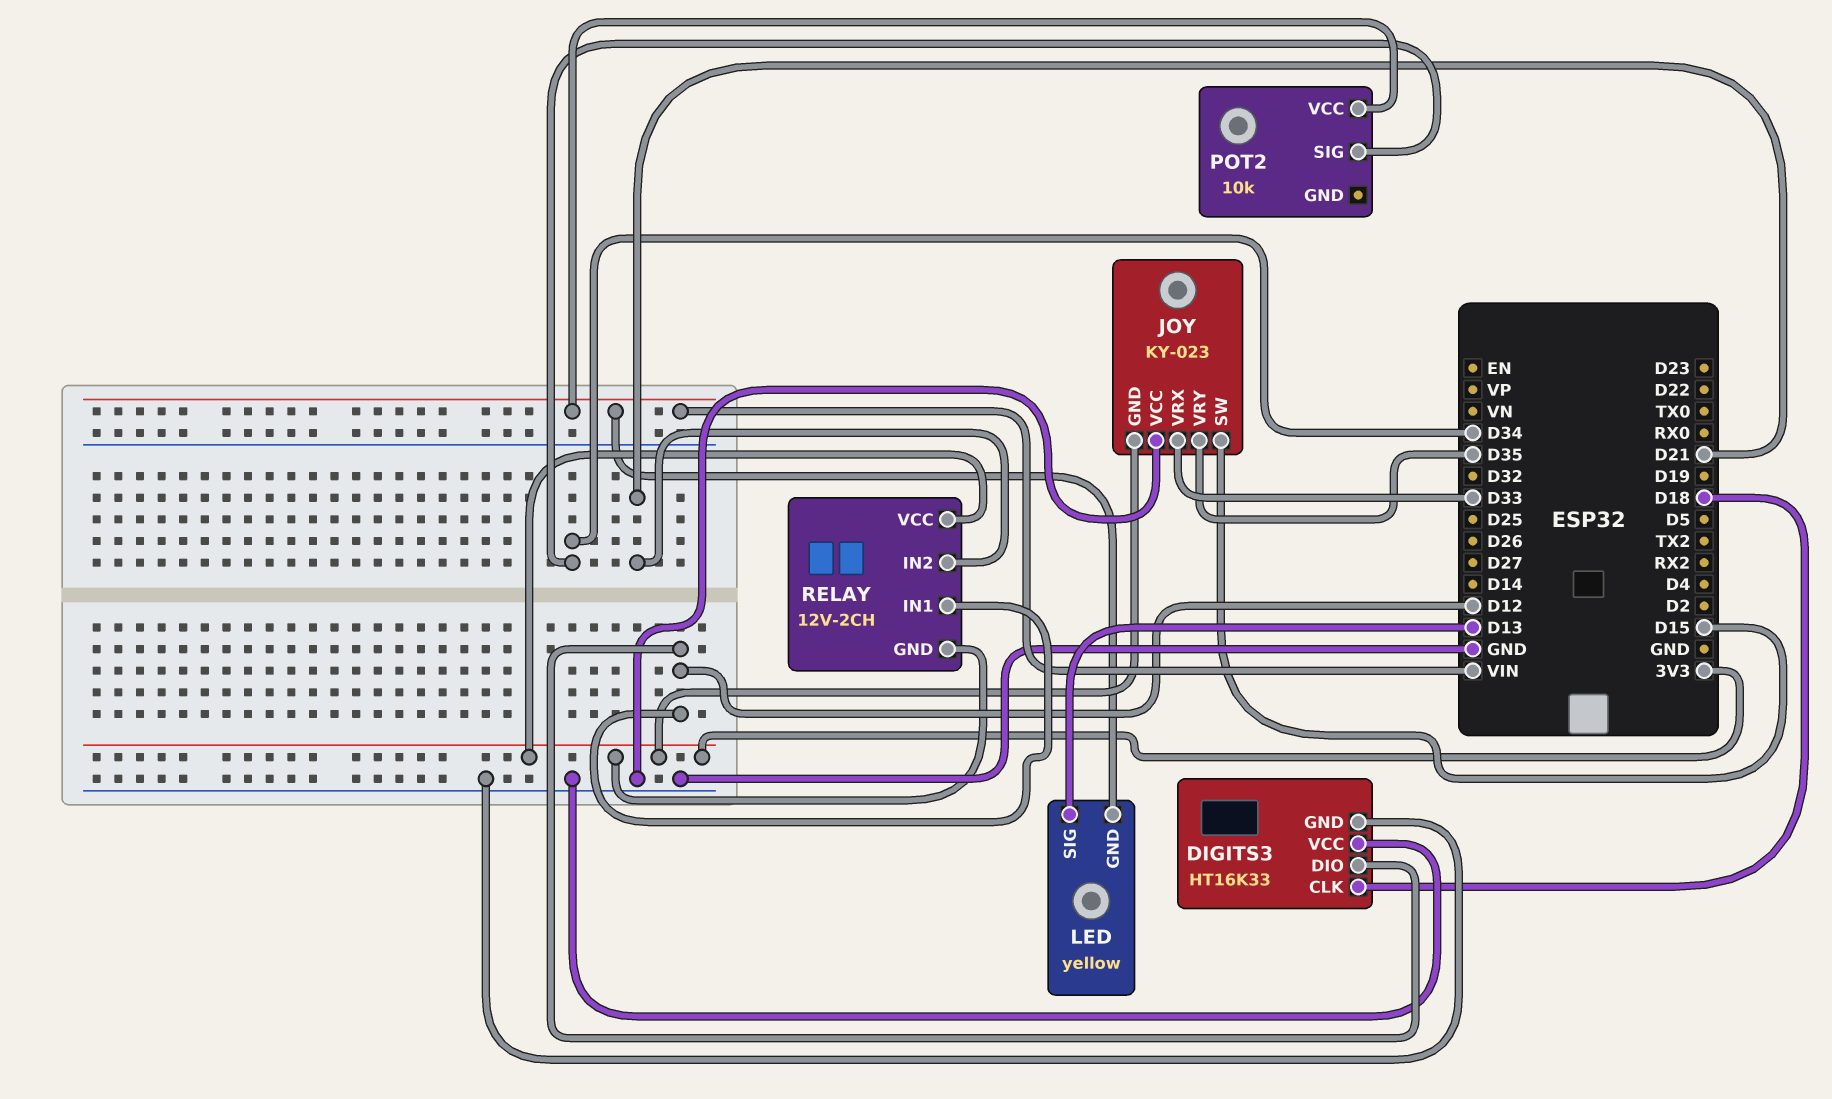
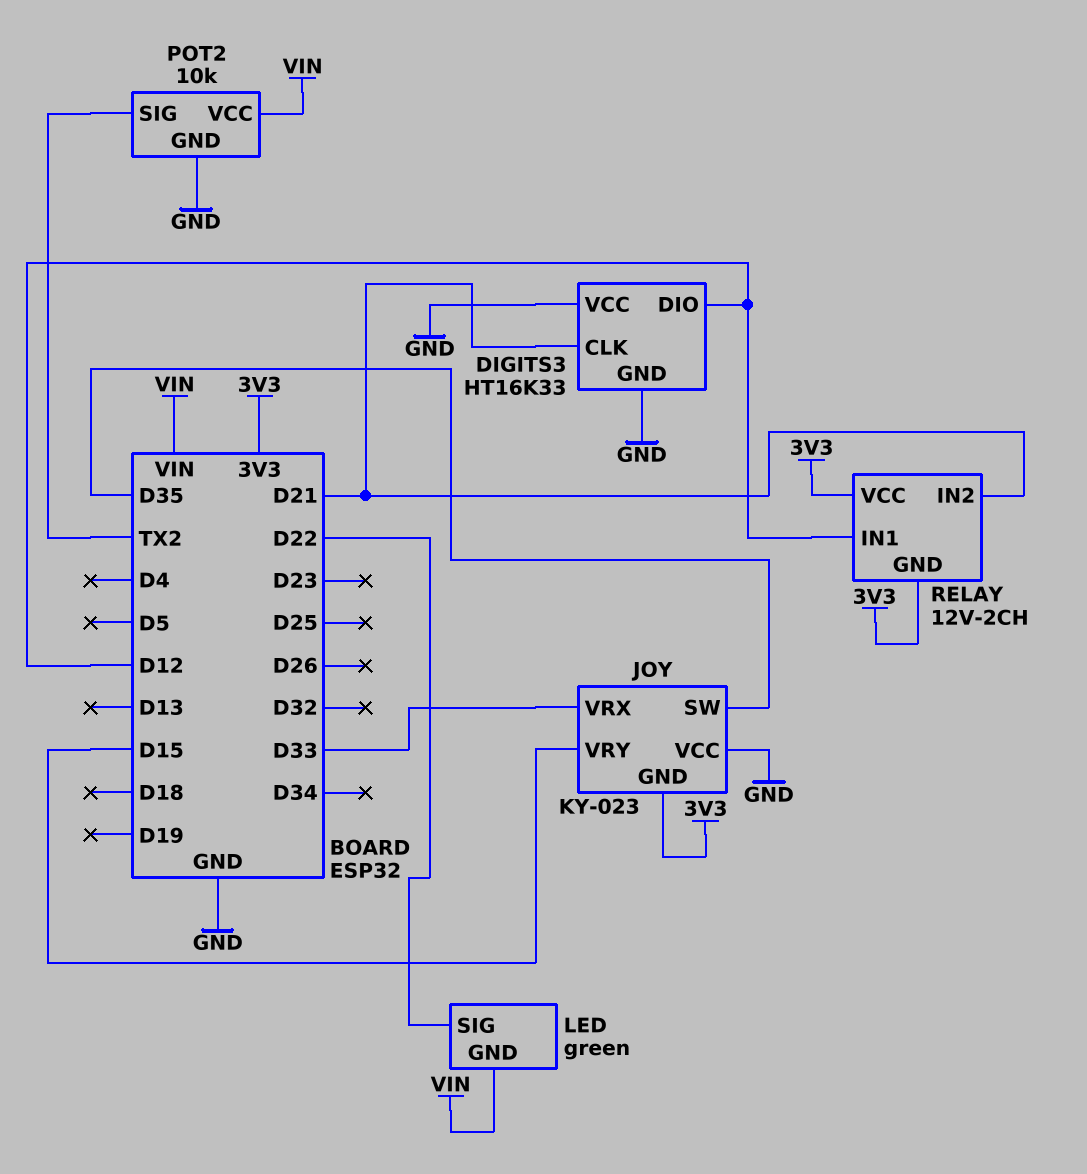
DIGITS3 pin CLK: D18 -> D21
JOY pin SW: D15 -> D35
JOY pin VRY: D35 -> D15
LED: yellow -> green
LED pin SIG: D13 -> D22
POT2 pin GND: none -> GND
POT2 pin SIG: D34 -> TX2

